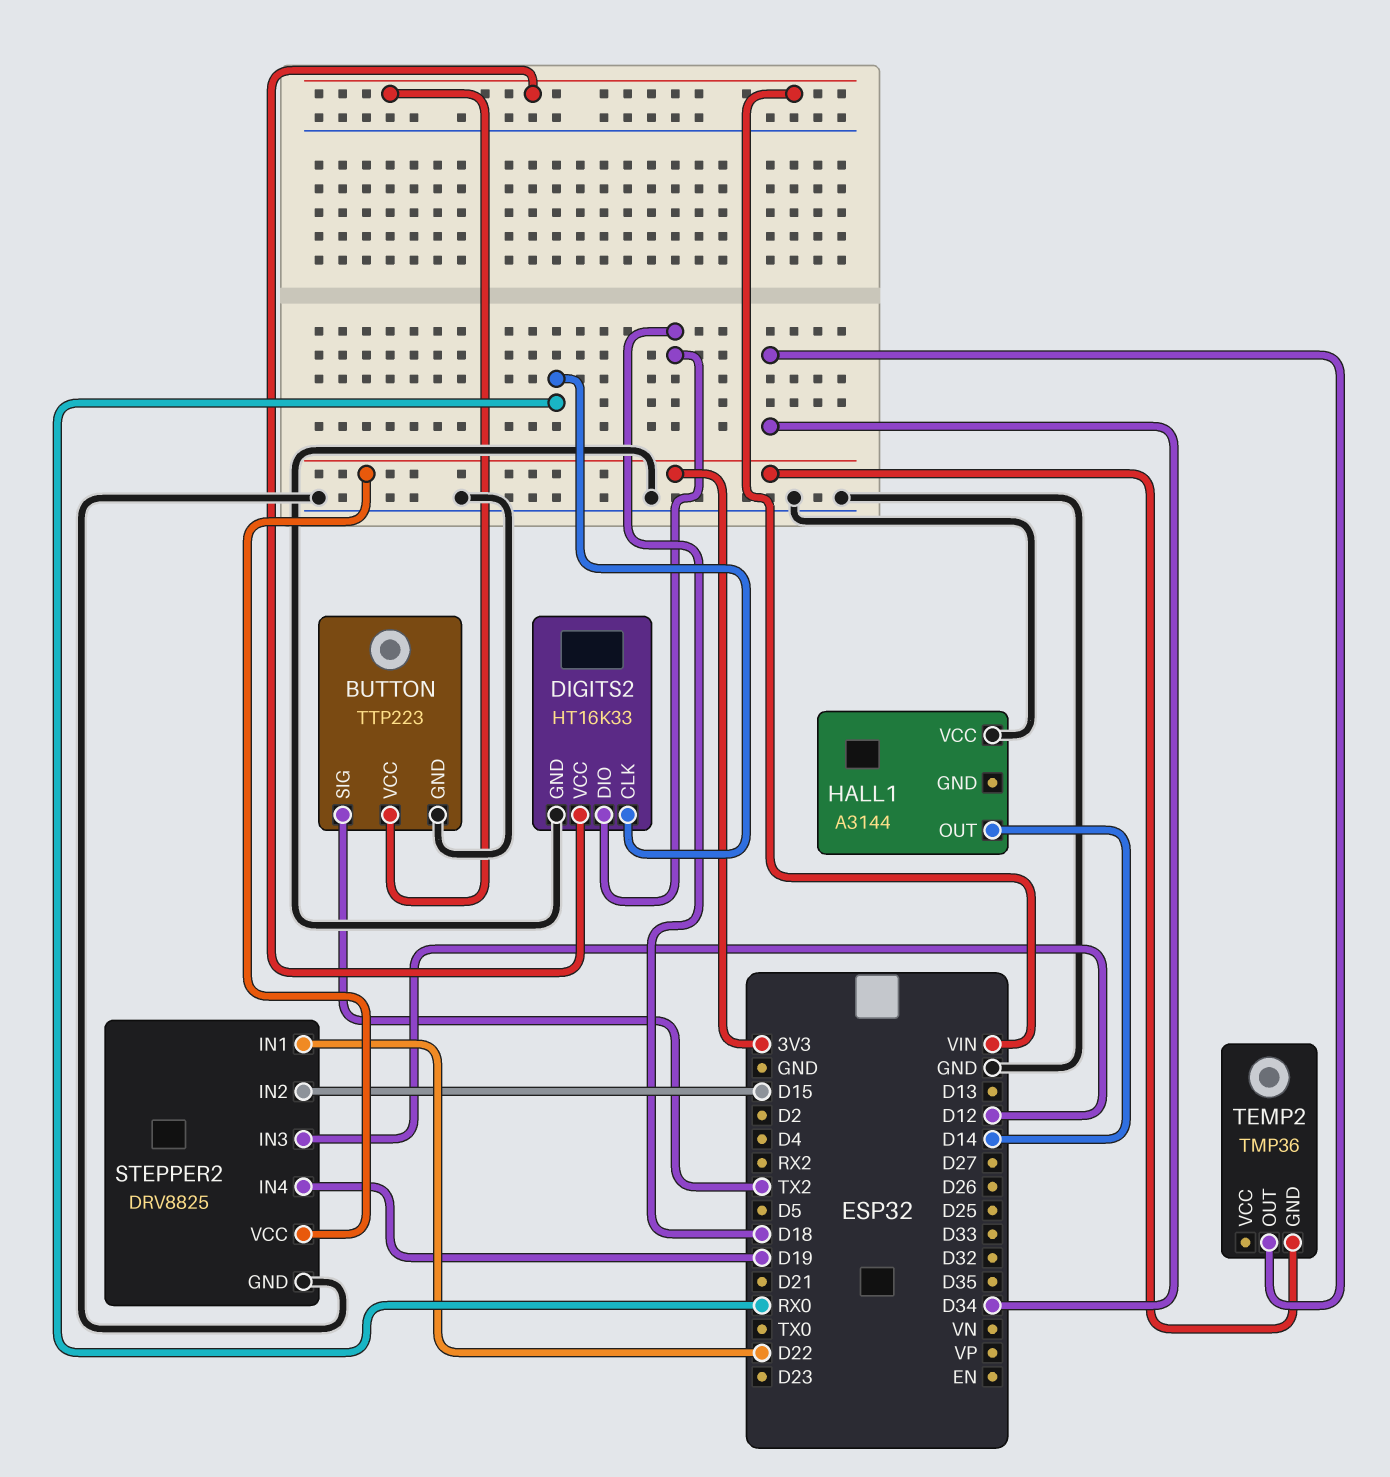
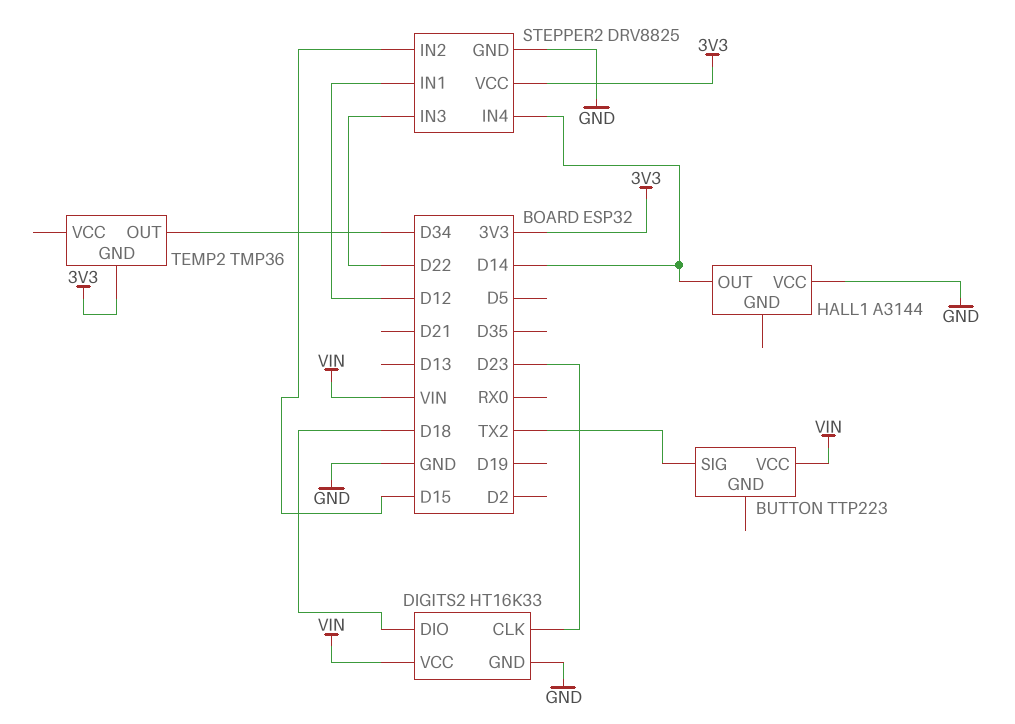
BUTTON pin GND: GND -> none
DIGITS2 pin CLK: RX0 -> D23
STEPPER2 pin IN1: D22 -> D12
STEPPER2 pin IN3: D12 -> D22
STEPPER2 pin IN4: D19 -> D14

